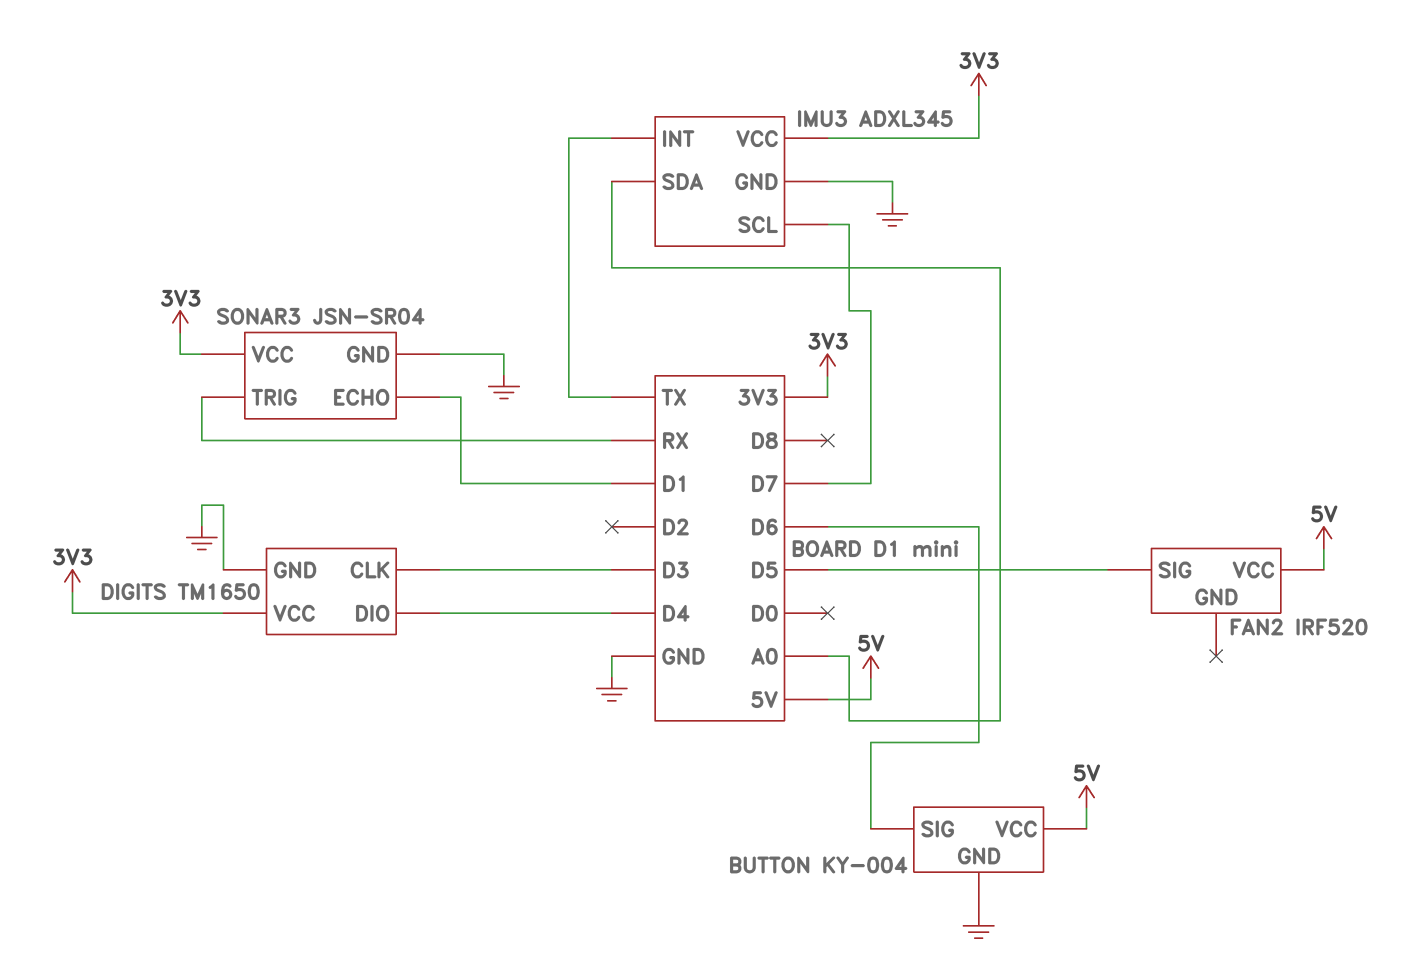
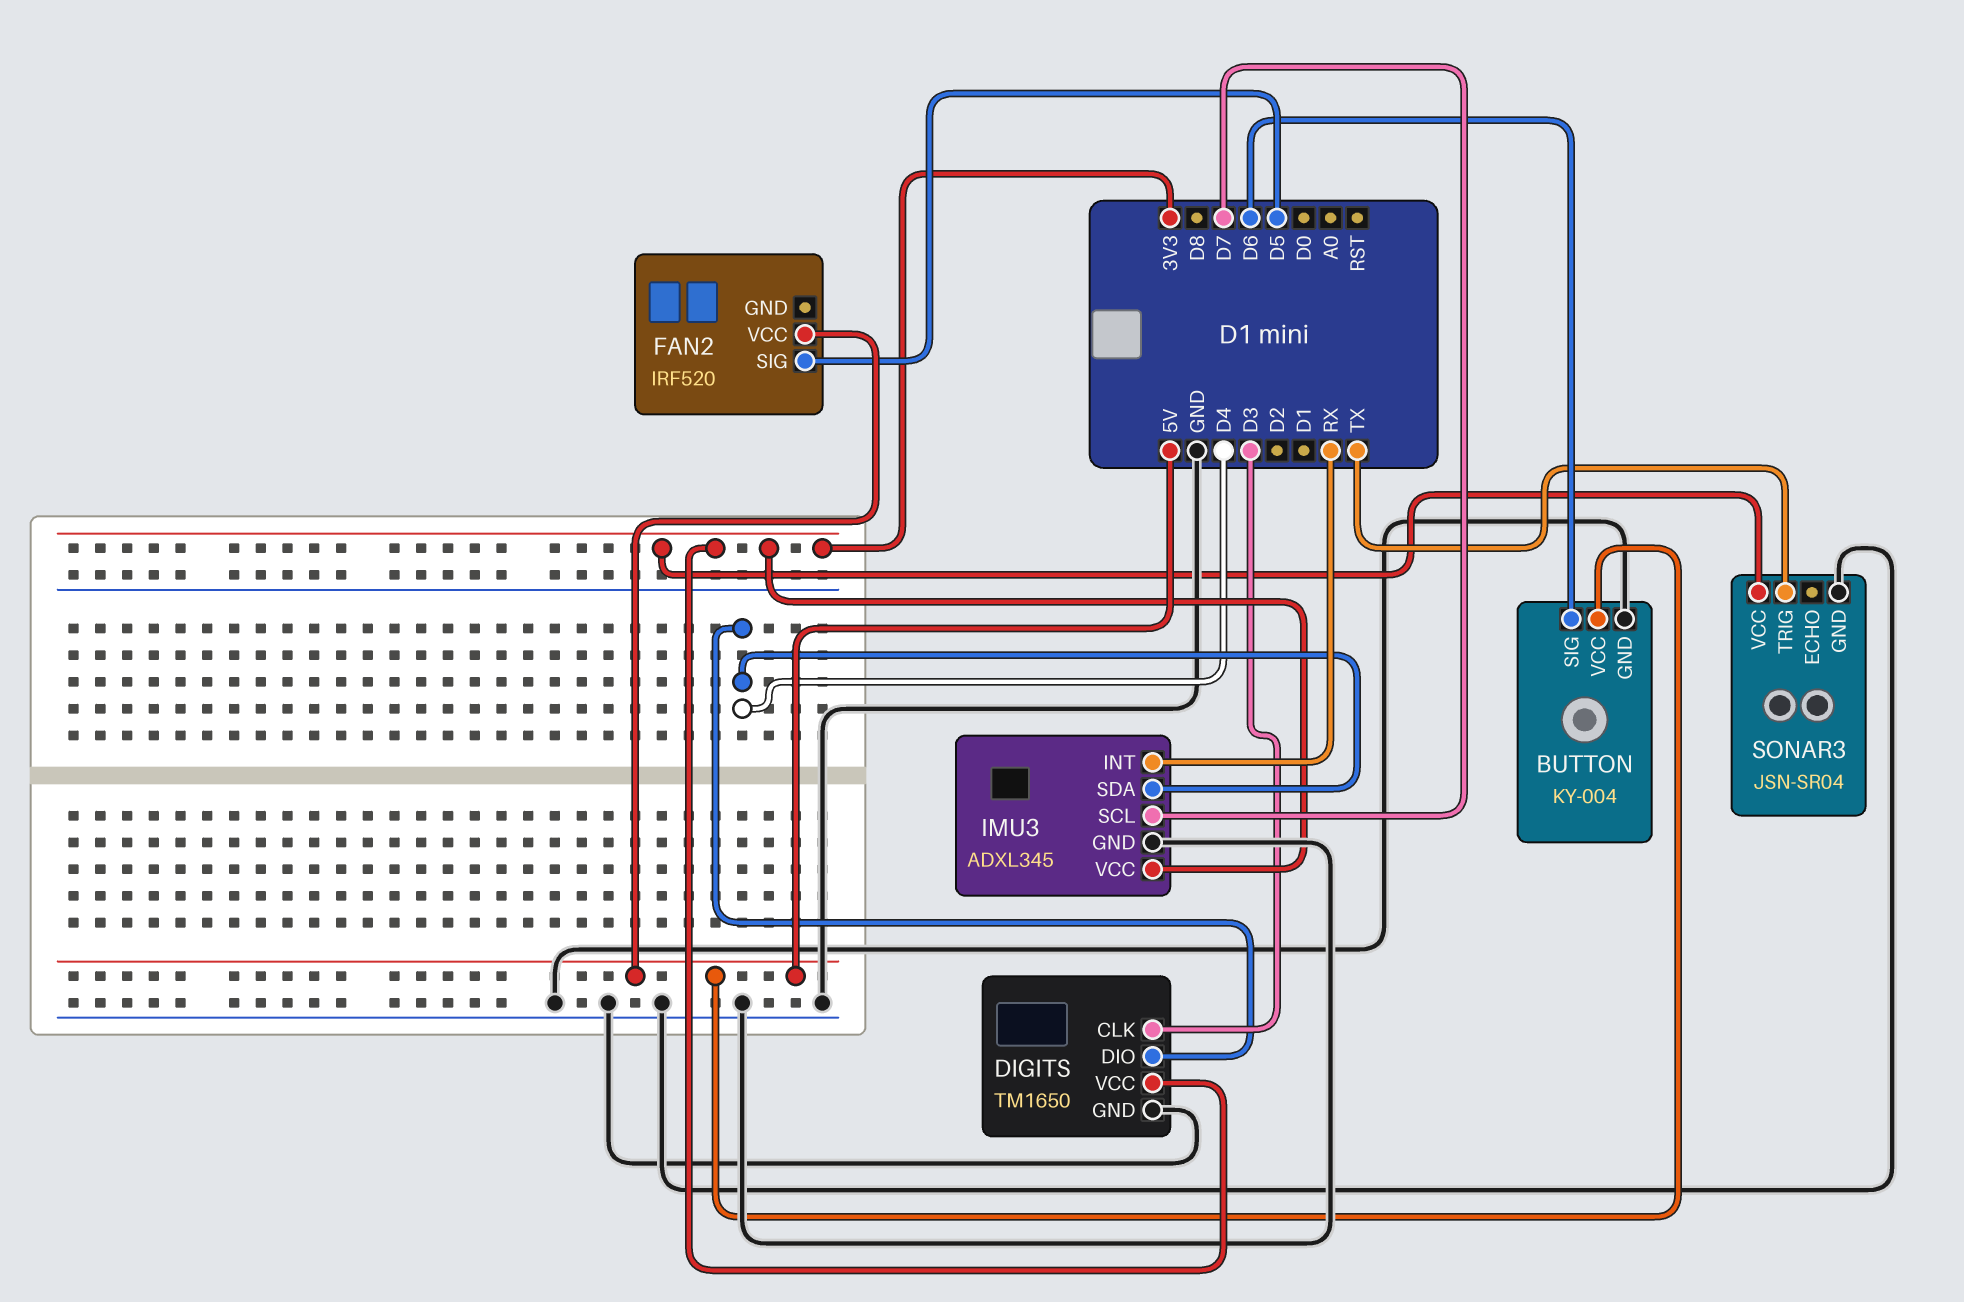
IMU3 pin INT: TX -> RX
IMU3 pin SDA: A0 -> D4
SONAR3 pin ECHO: D1 -> none
SONAR3 pin TRIG: RX -> TX

